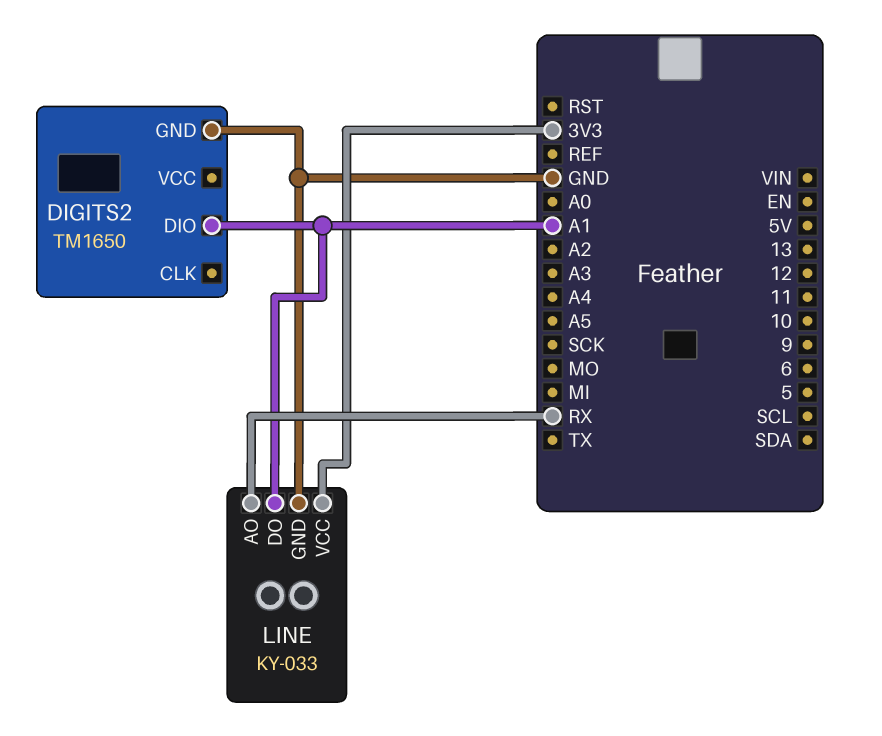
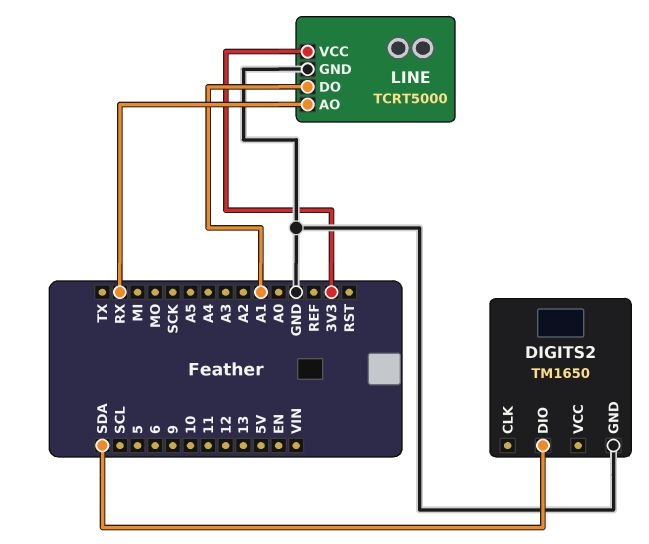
DIGITS2 pin DIO: A1 -> SDA
LINE: KY-033 -> TCRT5000

